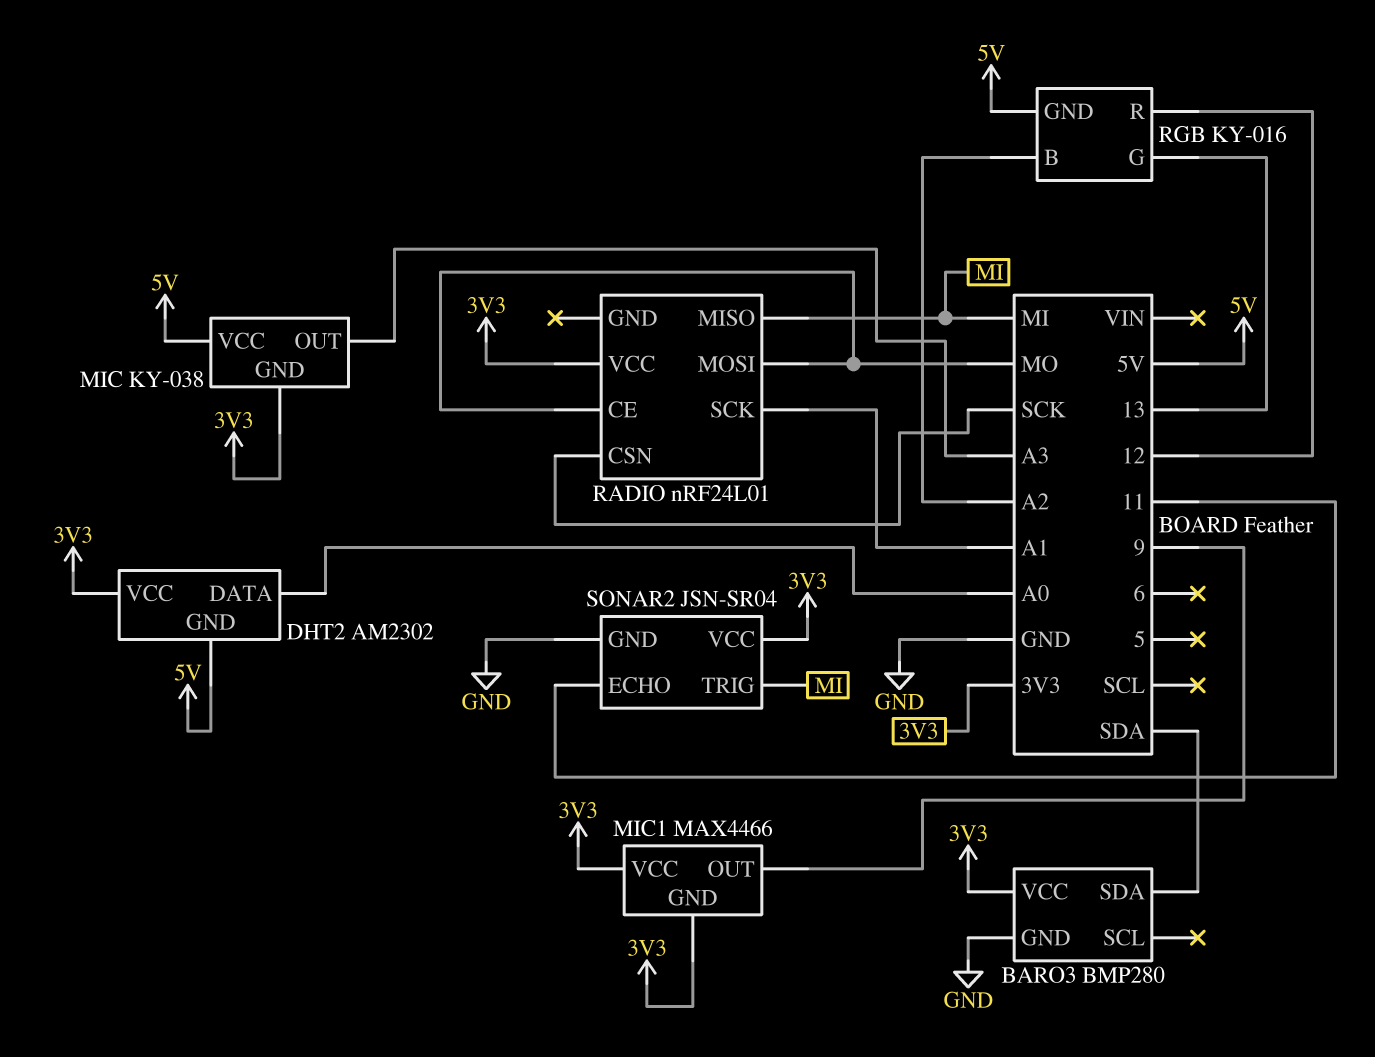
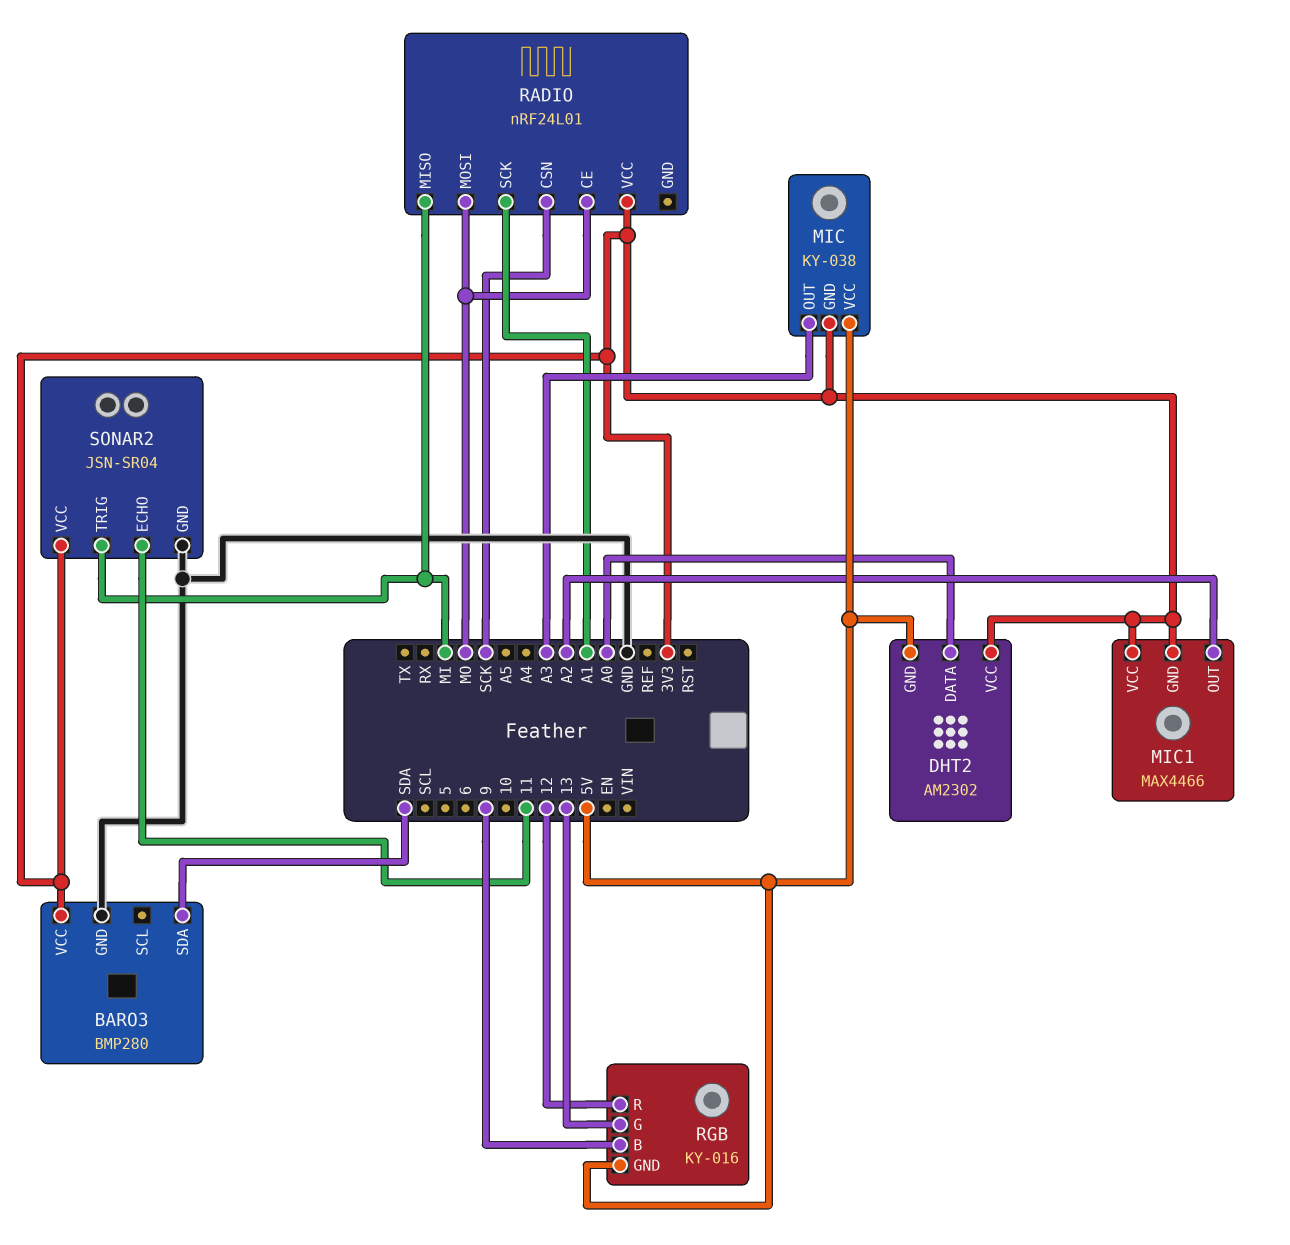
MIC1 pin OUT: 9 -> A2
RGB pin B: A2 -> 9

